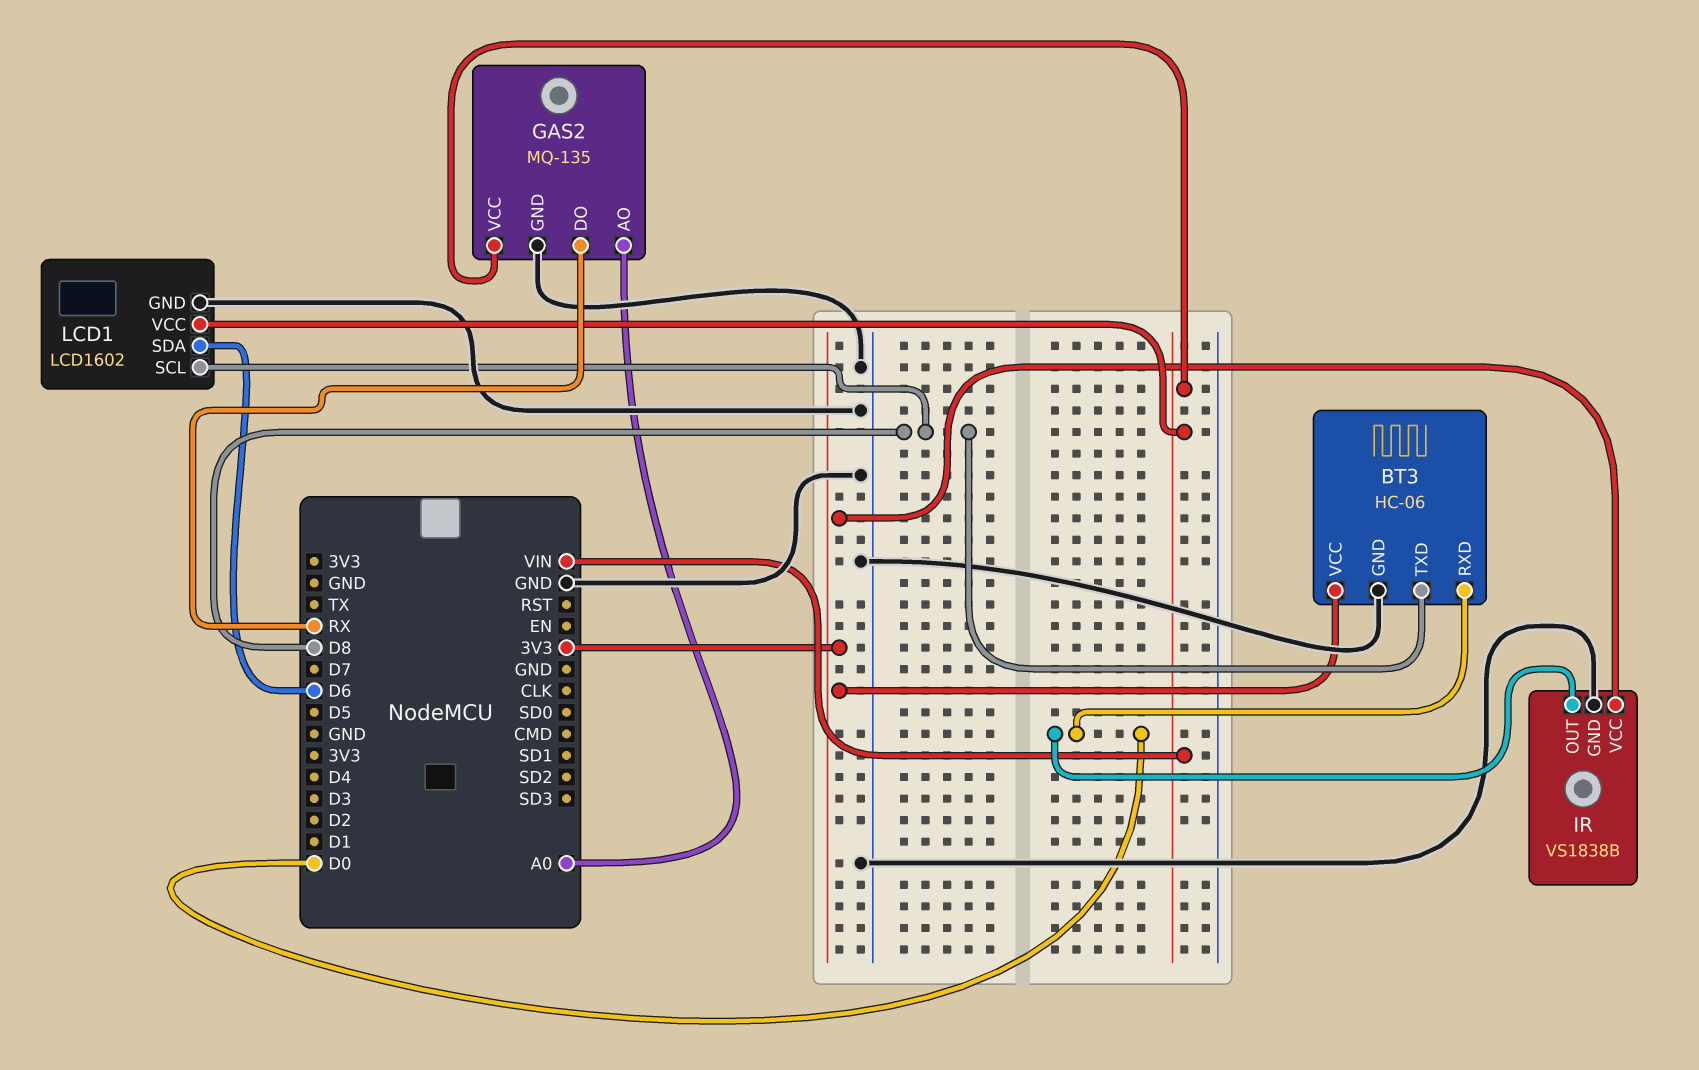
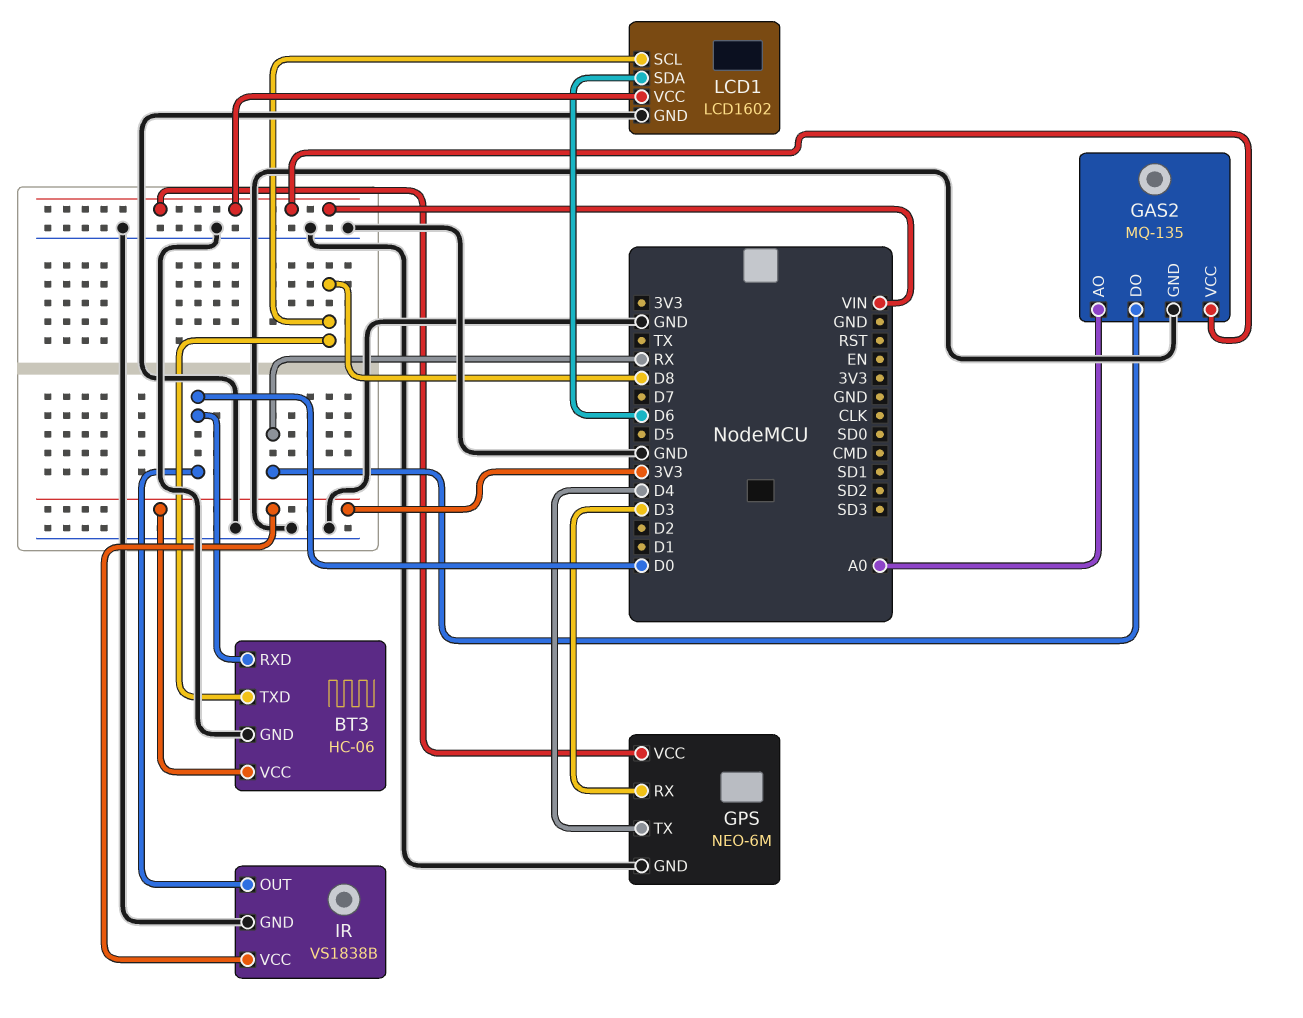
GPS: none -> NEO-6M
GPS pin GND: none -> GND
GPS pin RX: none -> D3
GPS pin TX: none -> D4
GPS pin VCC: none -> VIN

